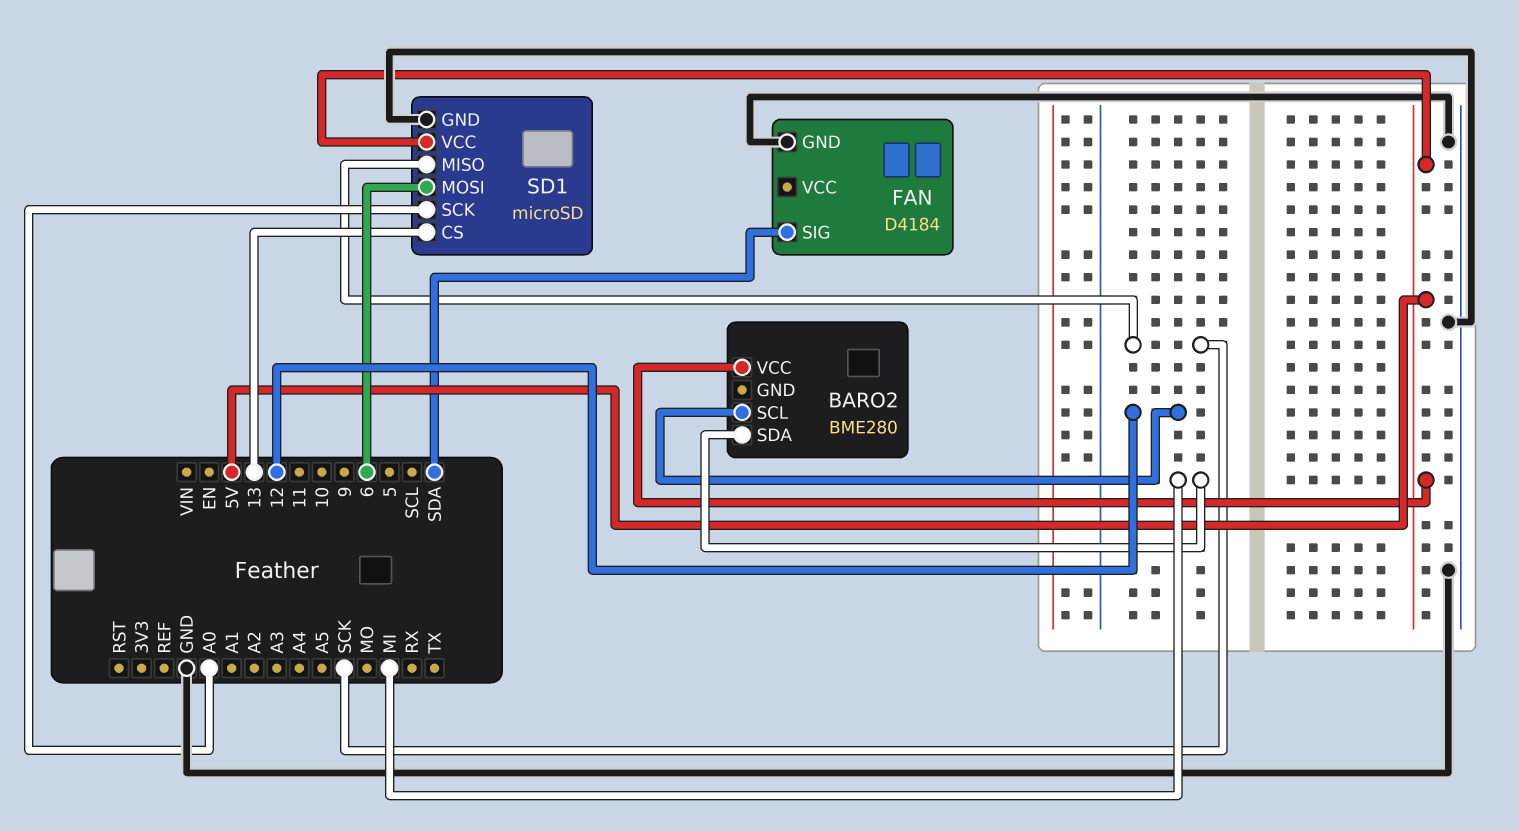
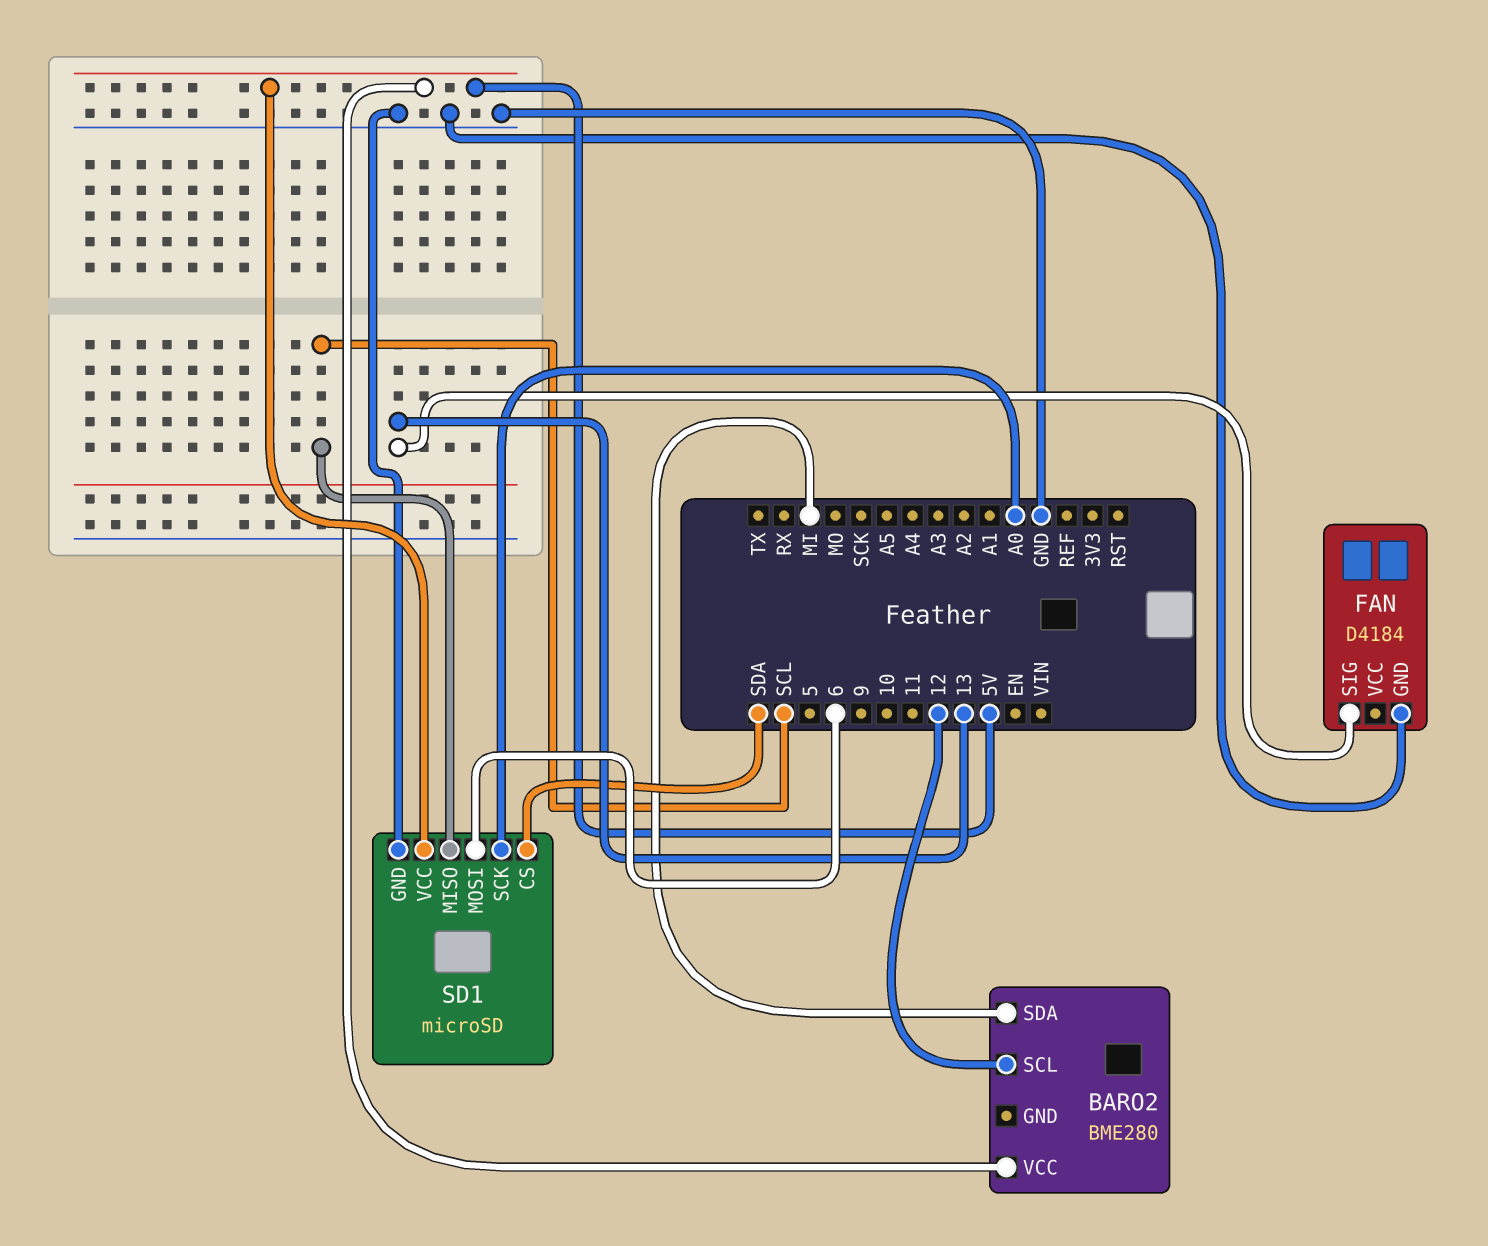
FAN pin SIG: SDA -> 13
SD1 pin CS: 13 -> SDA
SD1 pin MISO: SCK -> SCL

